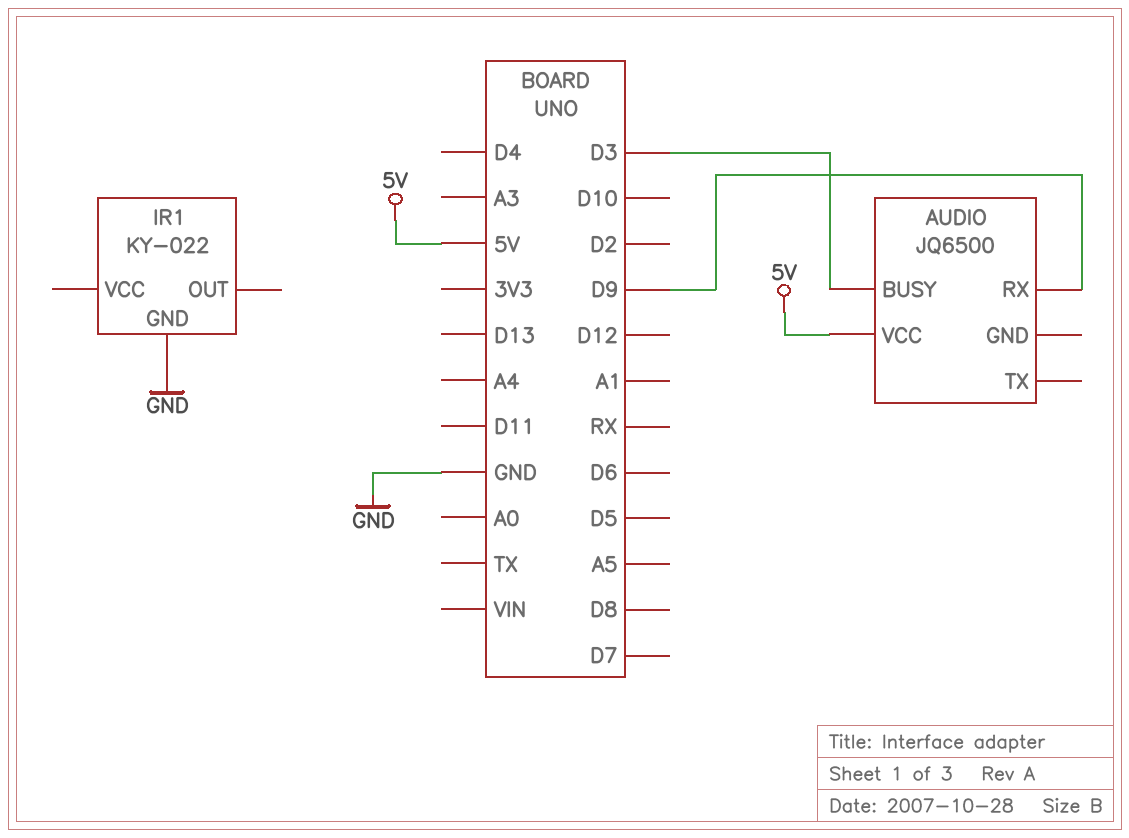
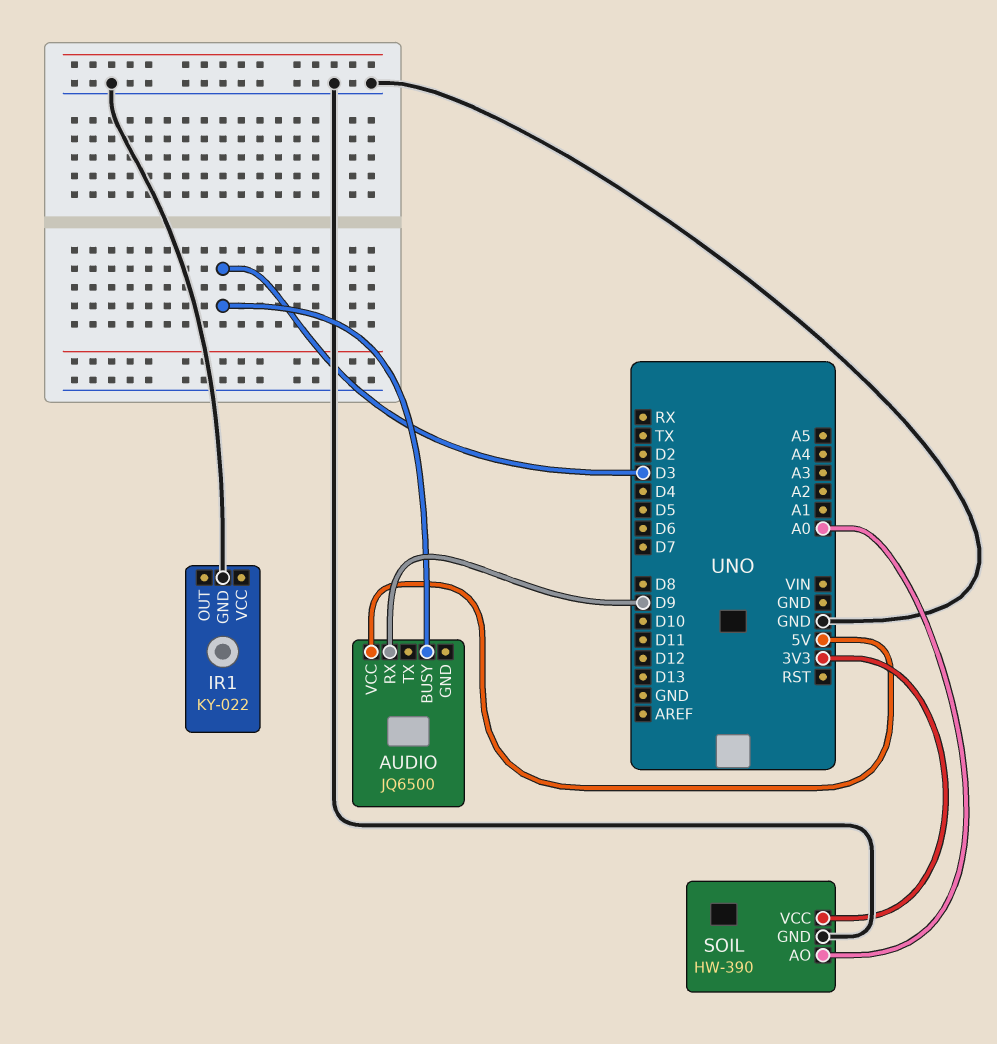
SOIL: none -> HW-390
SOIL pin AO: none -> A0
SOIL pin GND: none -> GND
SOIL pin VCC: none -> 3V3

